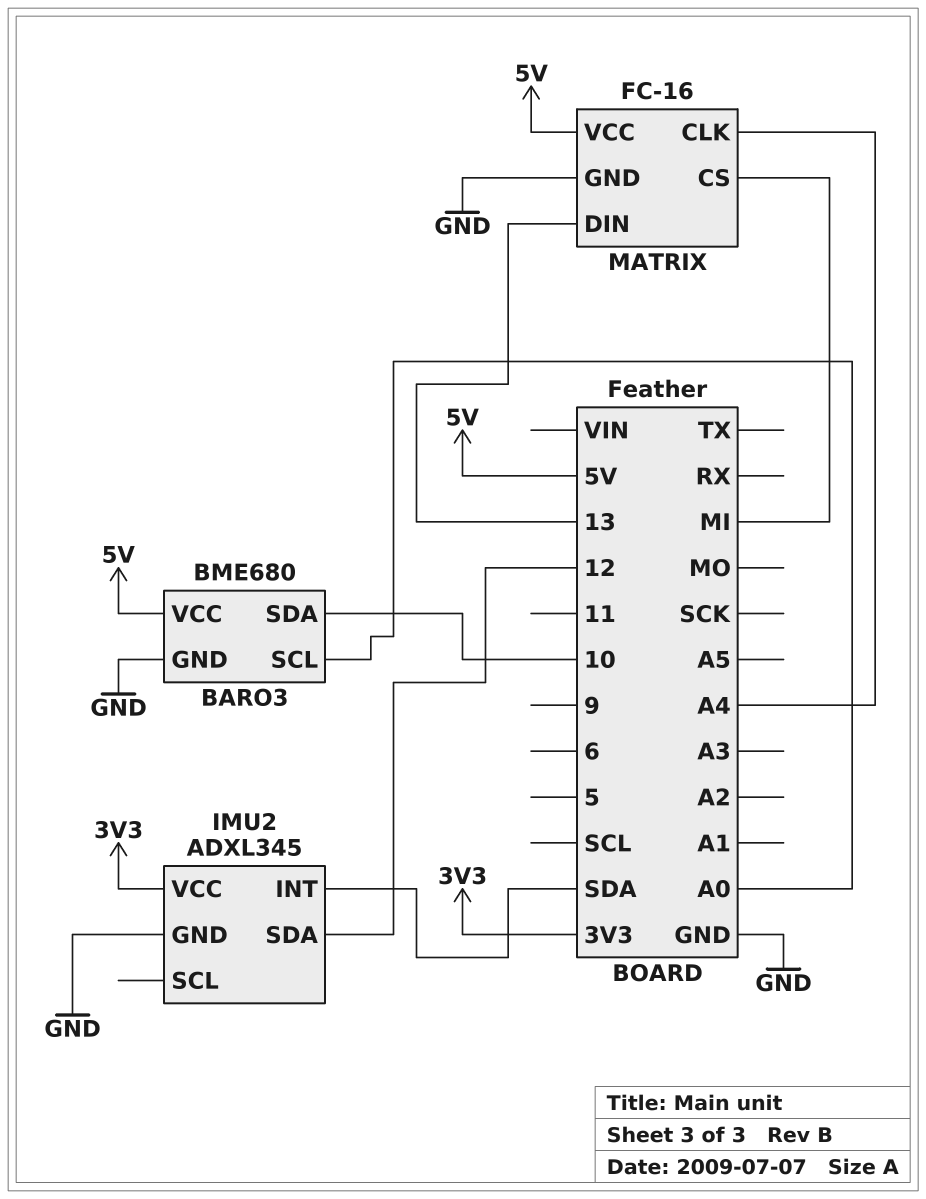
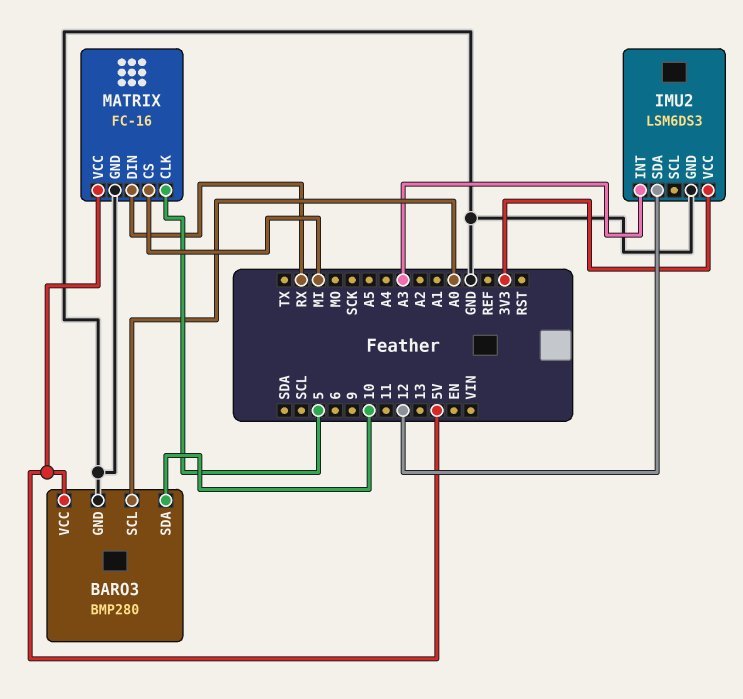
BARO3: BME680 -> BMP280
IMU2: ADXL345 -> LSM6DS3
IMU2 pin INT: SDA -> A3
MATRIX pin CLK: A4 -> 5
MATRIX pin DIN: 13 -> RX

